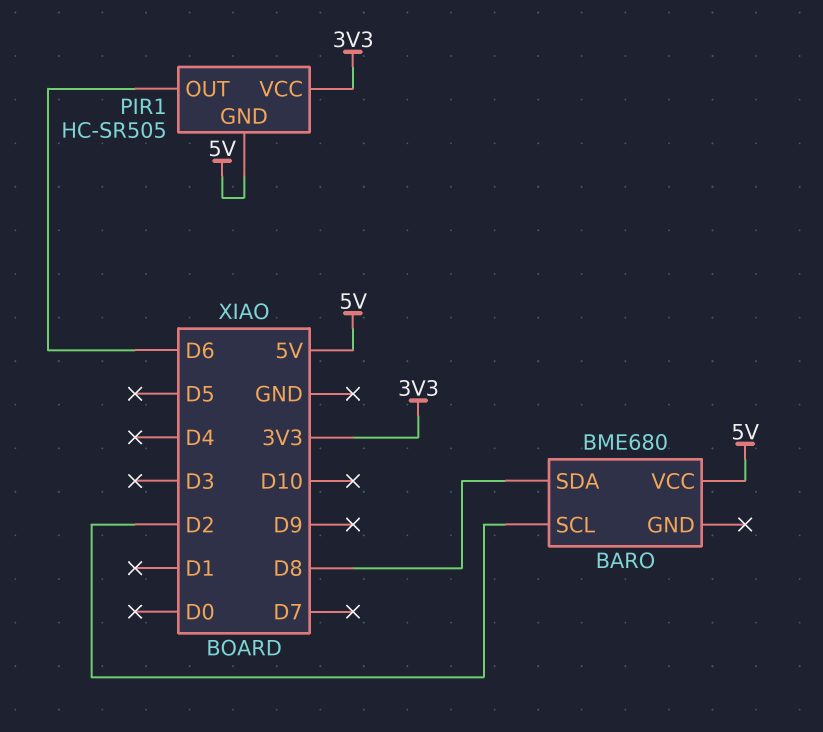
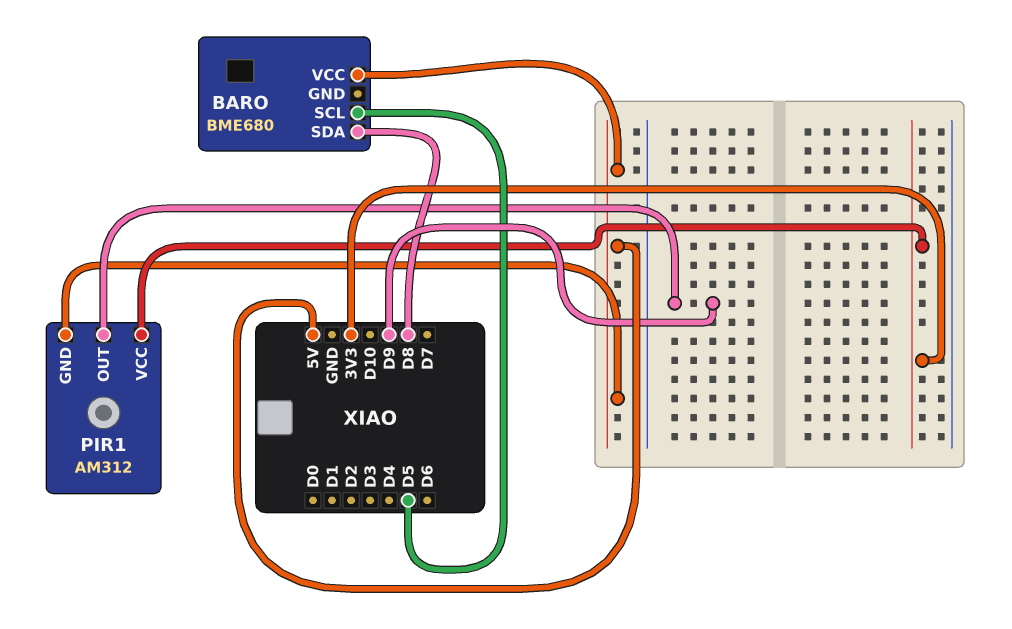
BARO pin SCL: D2 -> D5
PIR1: HC-SR505 -> AM312
PIR1 pin OUT: D6 -> D9

